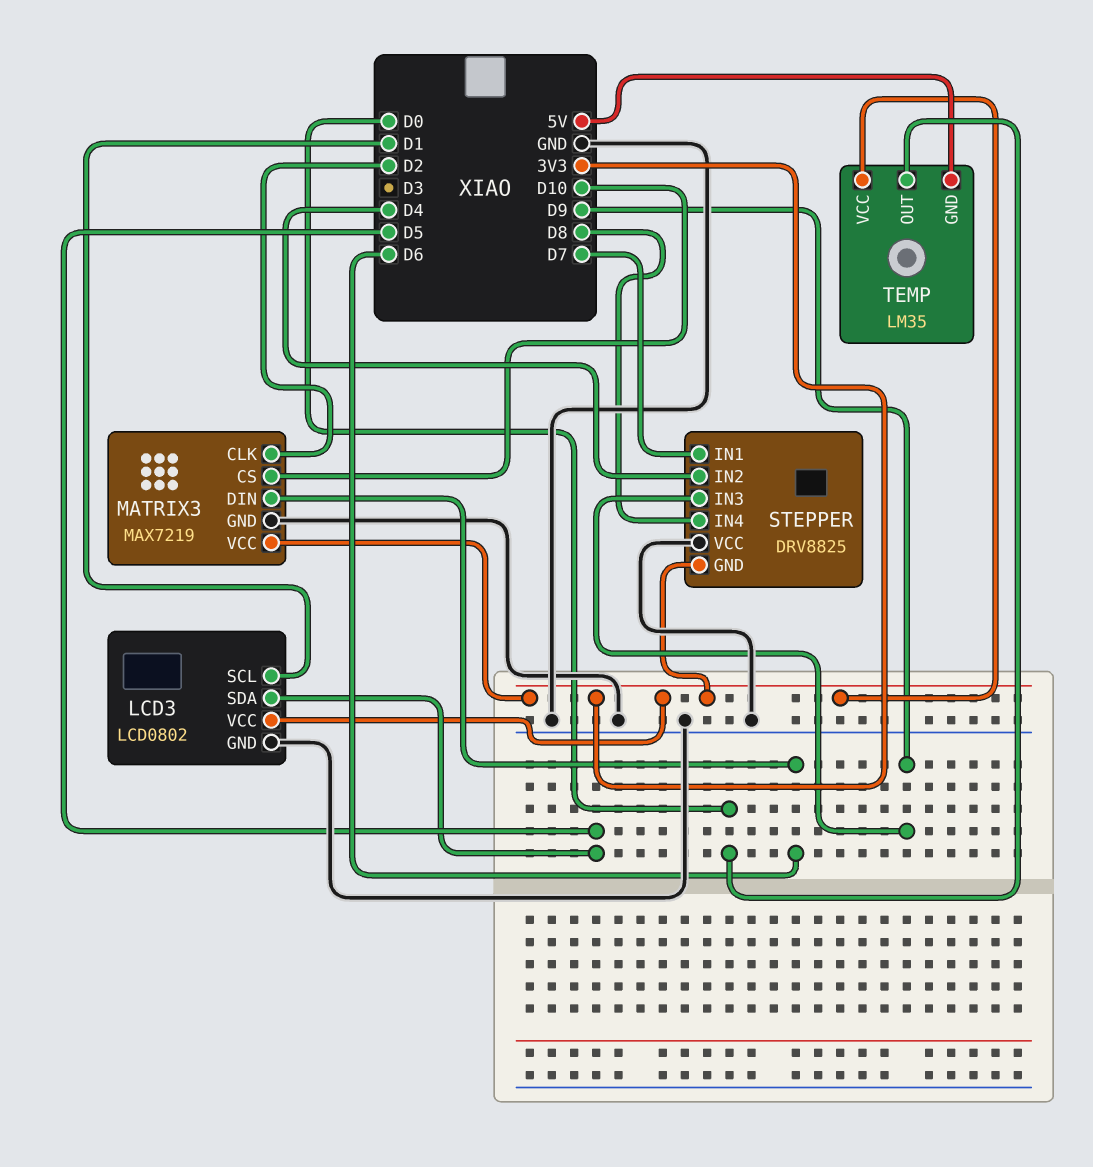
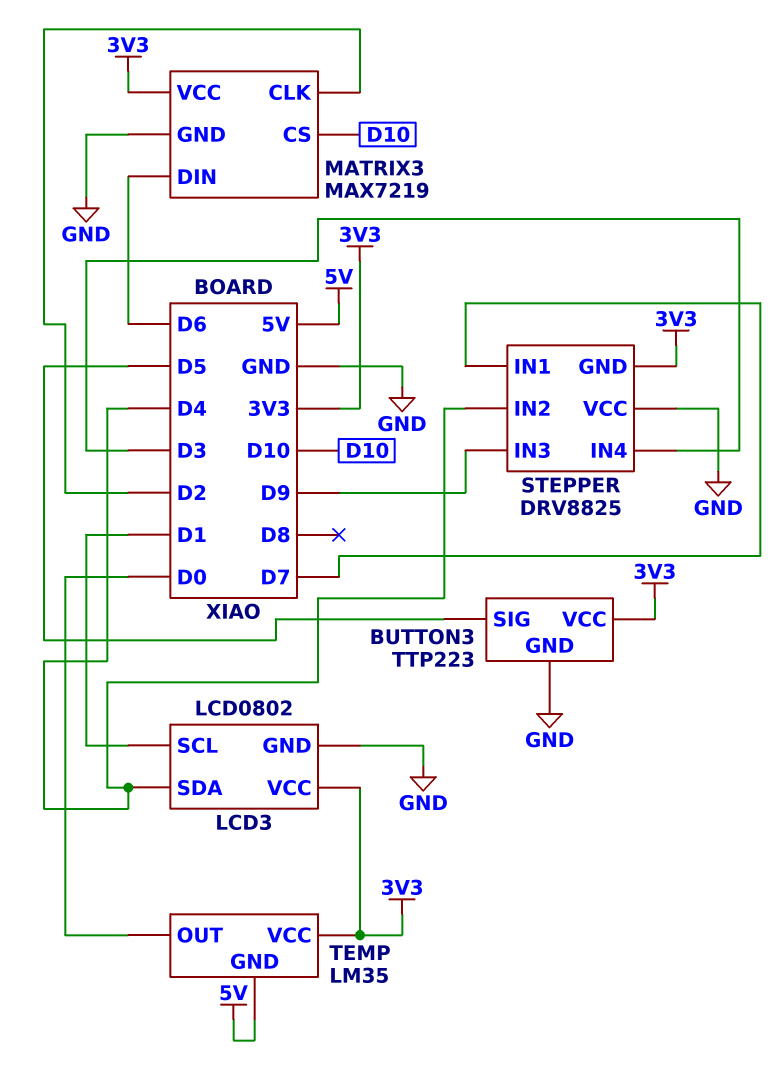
BUTTON3: none -> TTP223
BUTTON3 pin GND: none -> GND
BUTTON3 pin SIG: none -> D5
BUTTON3 pin VCC: none -> 3V3
LCD3 pin SDA: D5 -> D4
STEPPER pin IN4: D8 -> D3

